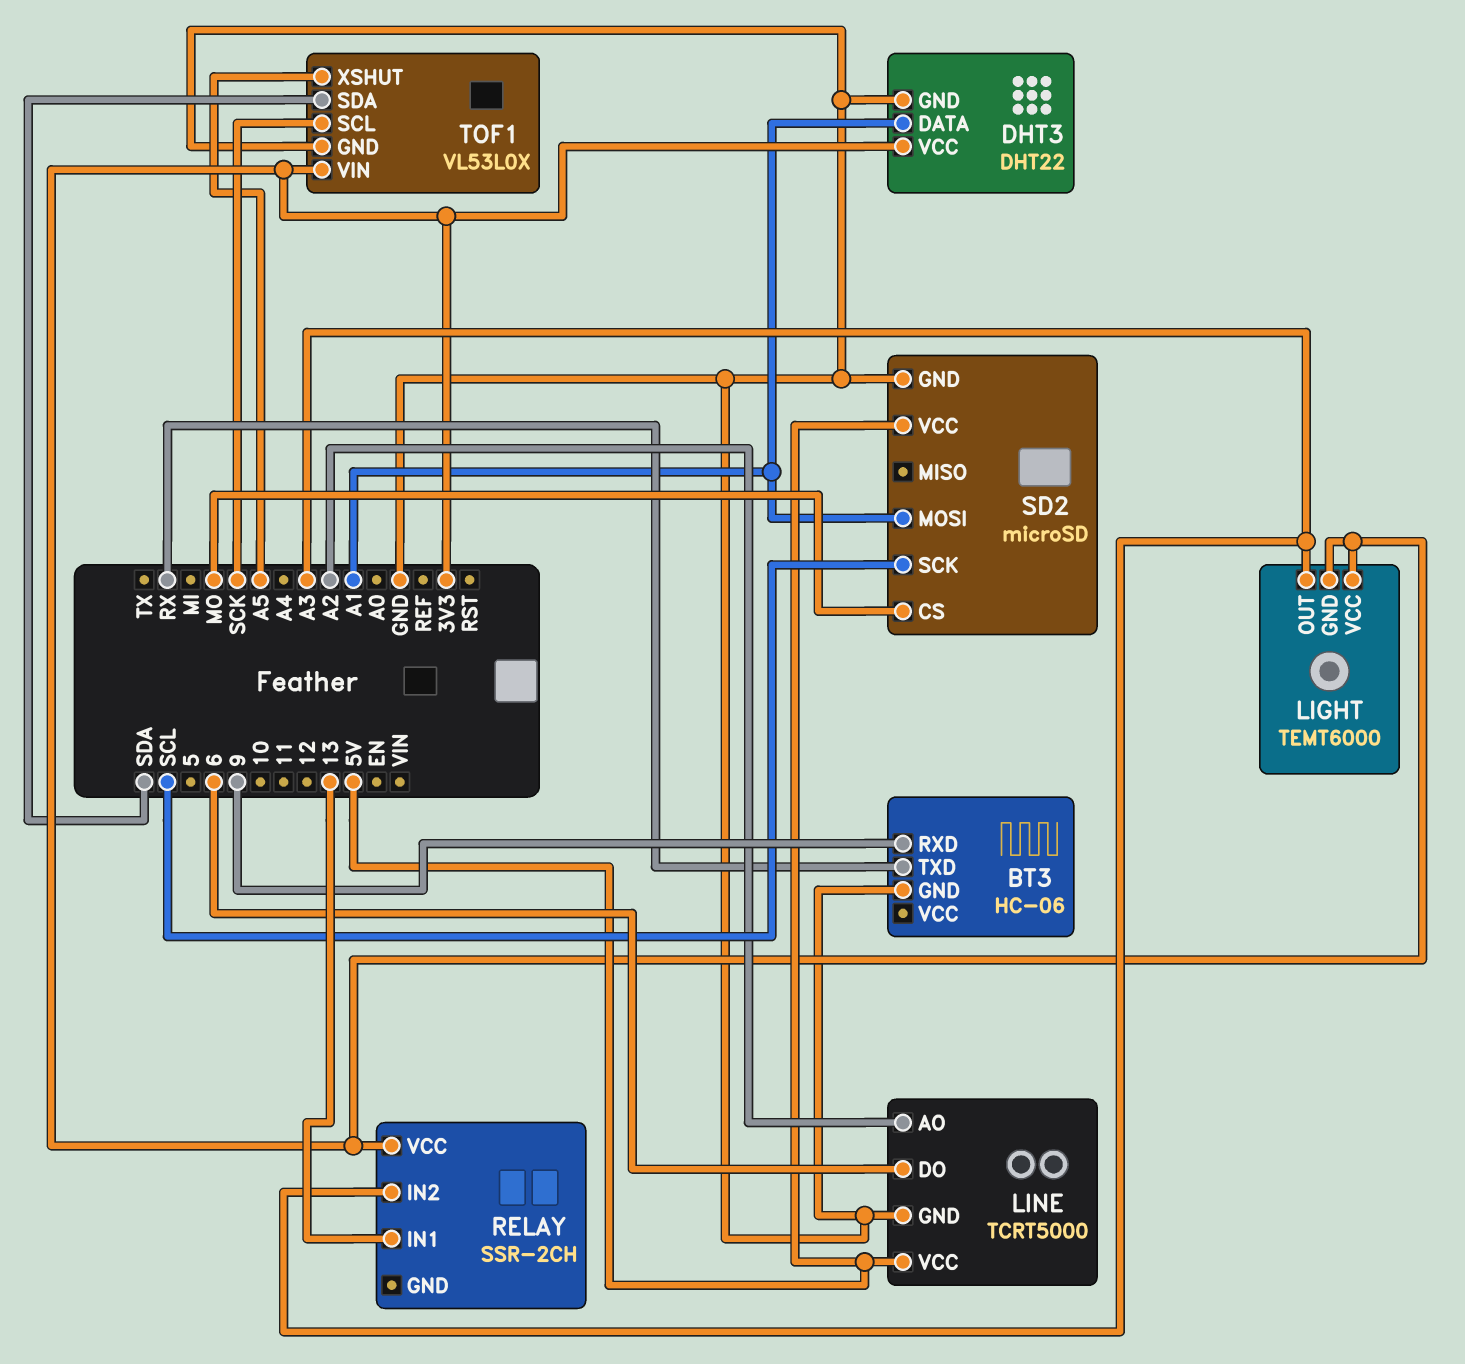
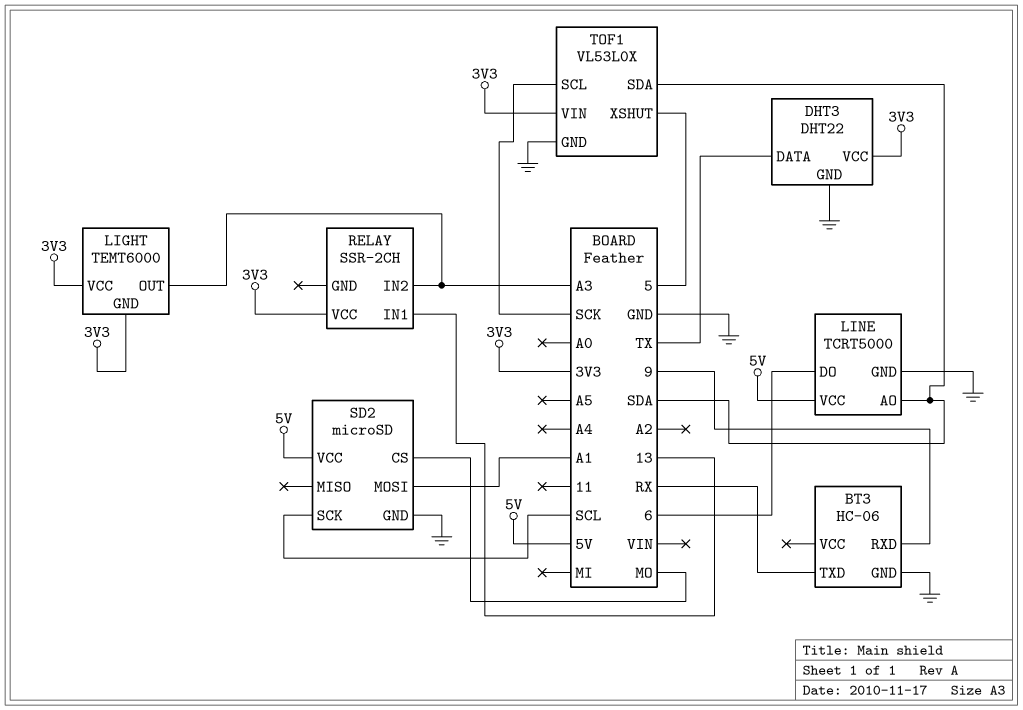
DHT3 pin DATA: A1 -> TX
LINE pin AO: A2 -> SDA
TOF1 pin XSHUT: A5 -> 5

